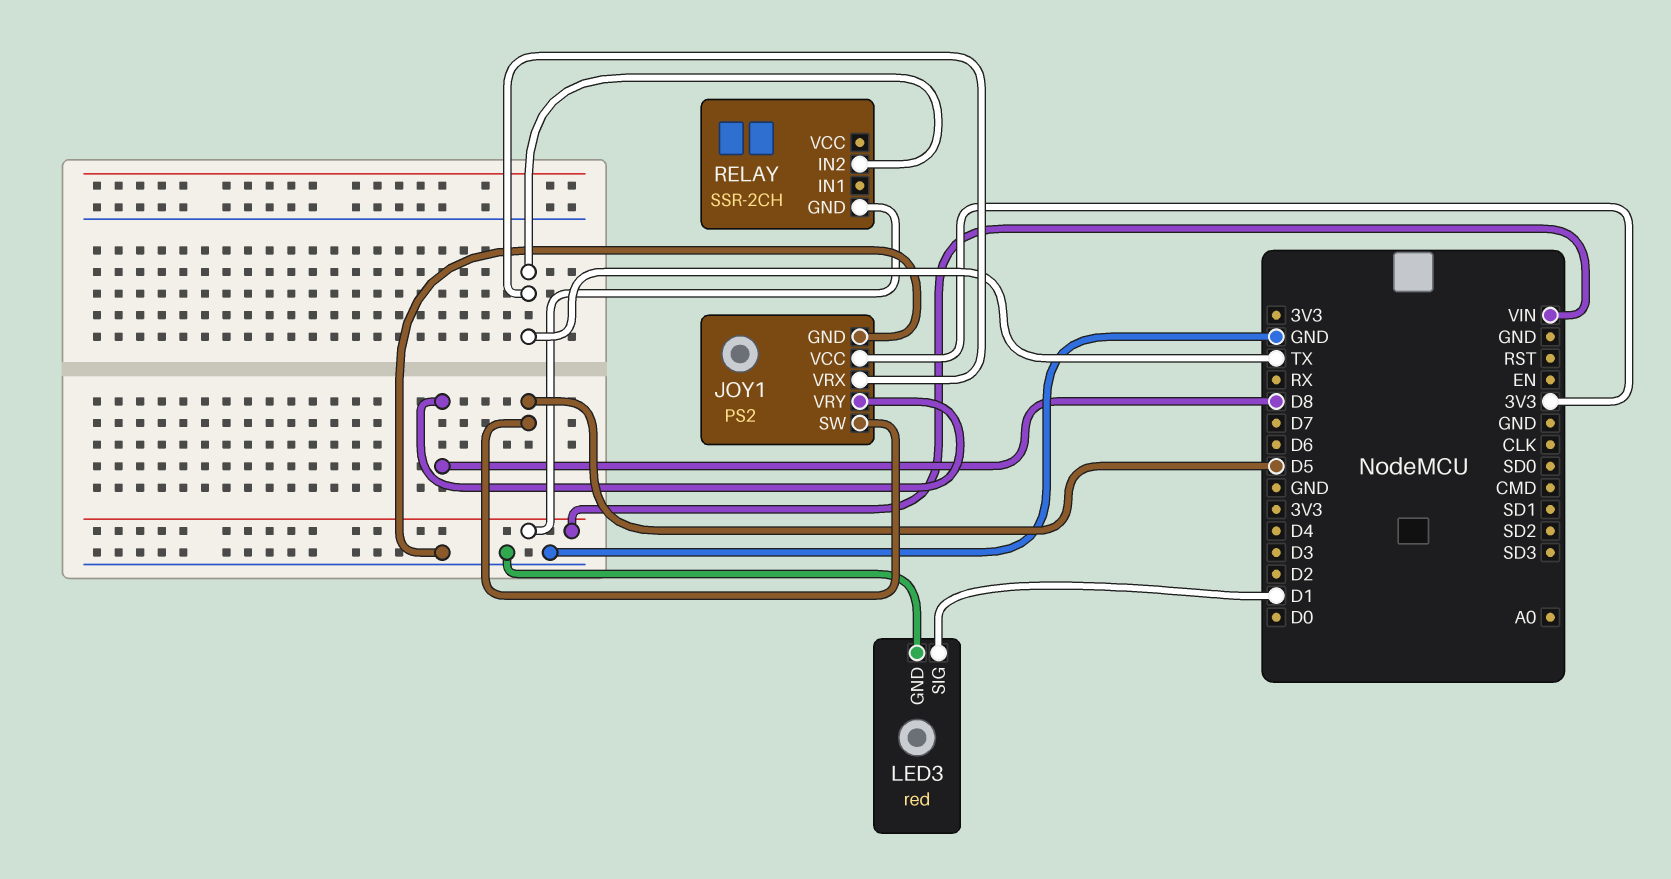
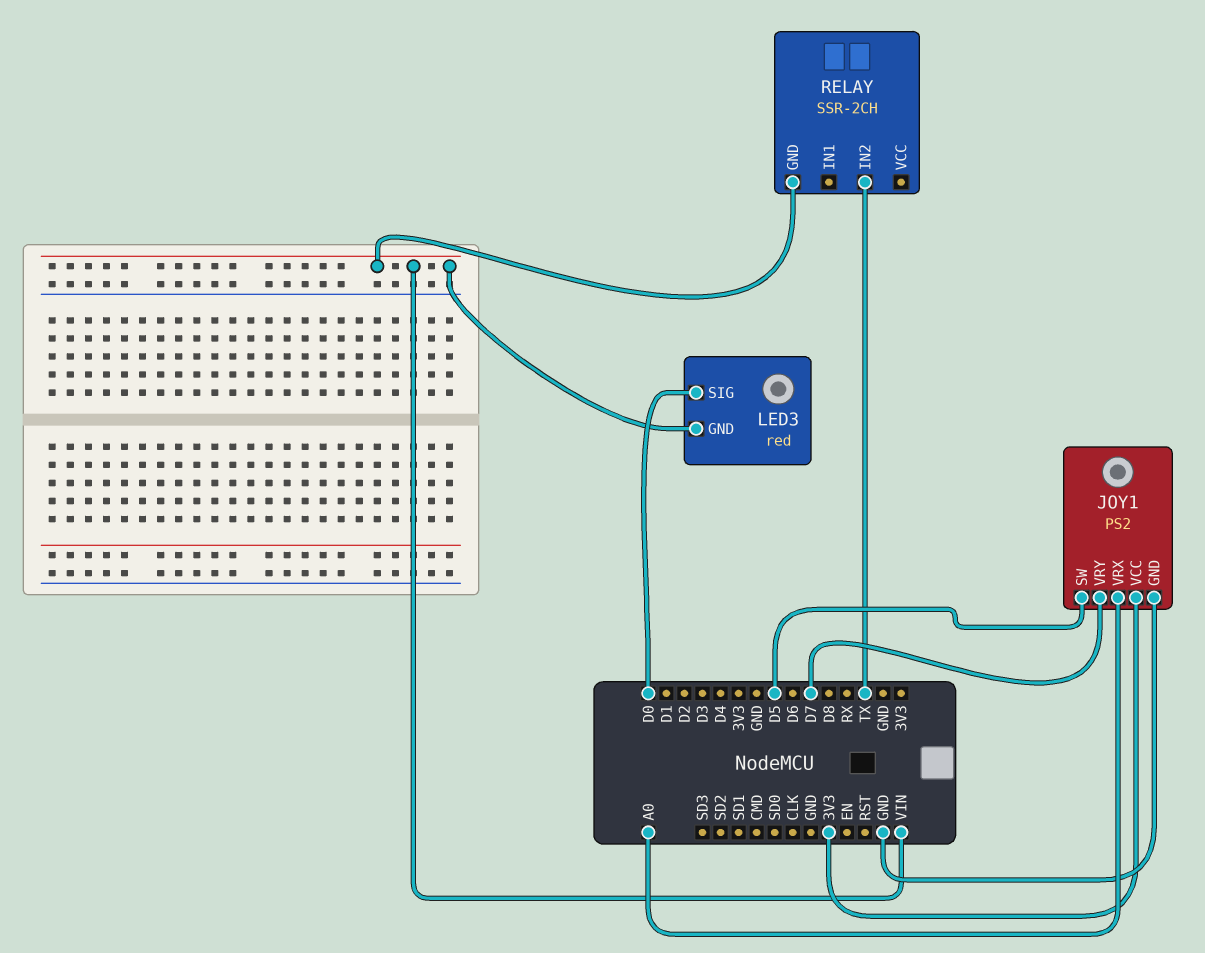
JOY1 pin VRX: TX -> A0
JOY1 pin VRY: D8 -> D7
LED3 pin GND: GND -> VIN
LED3 pin SIG: D1 -> D0

